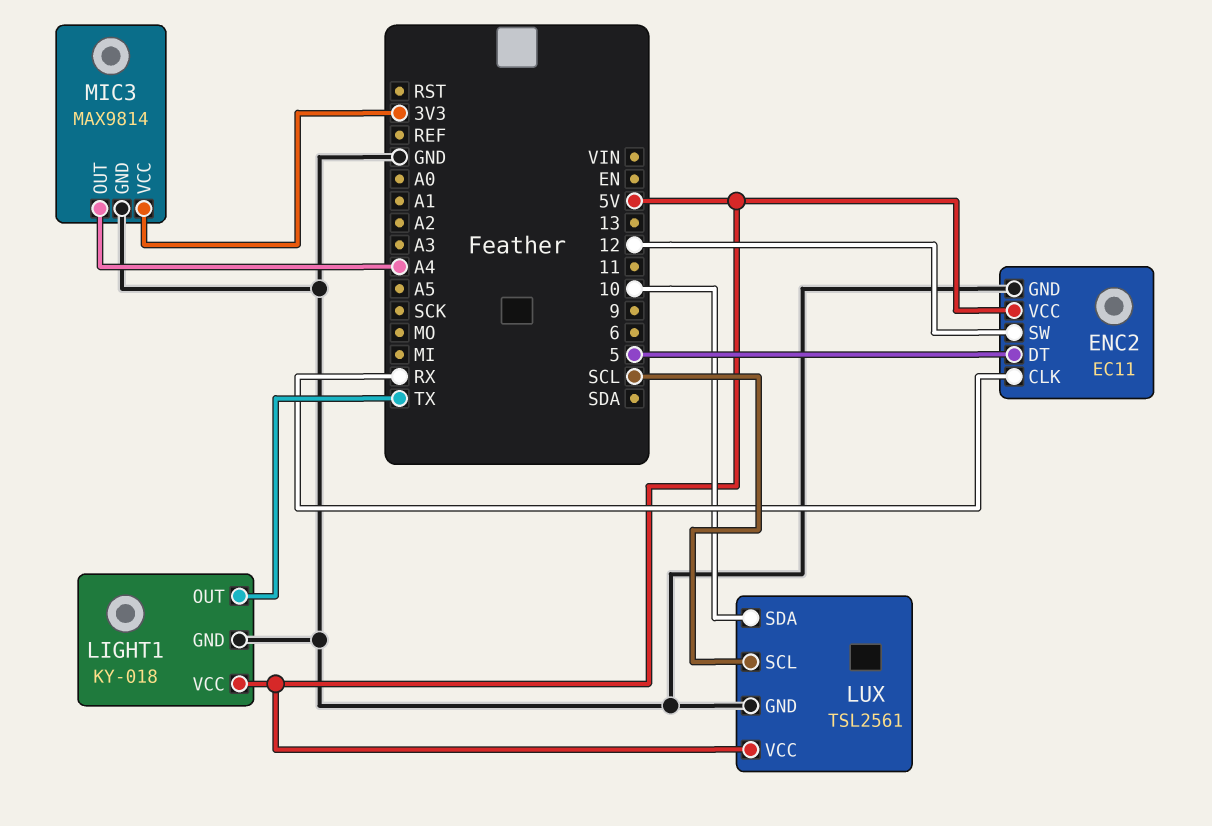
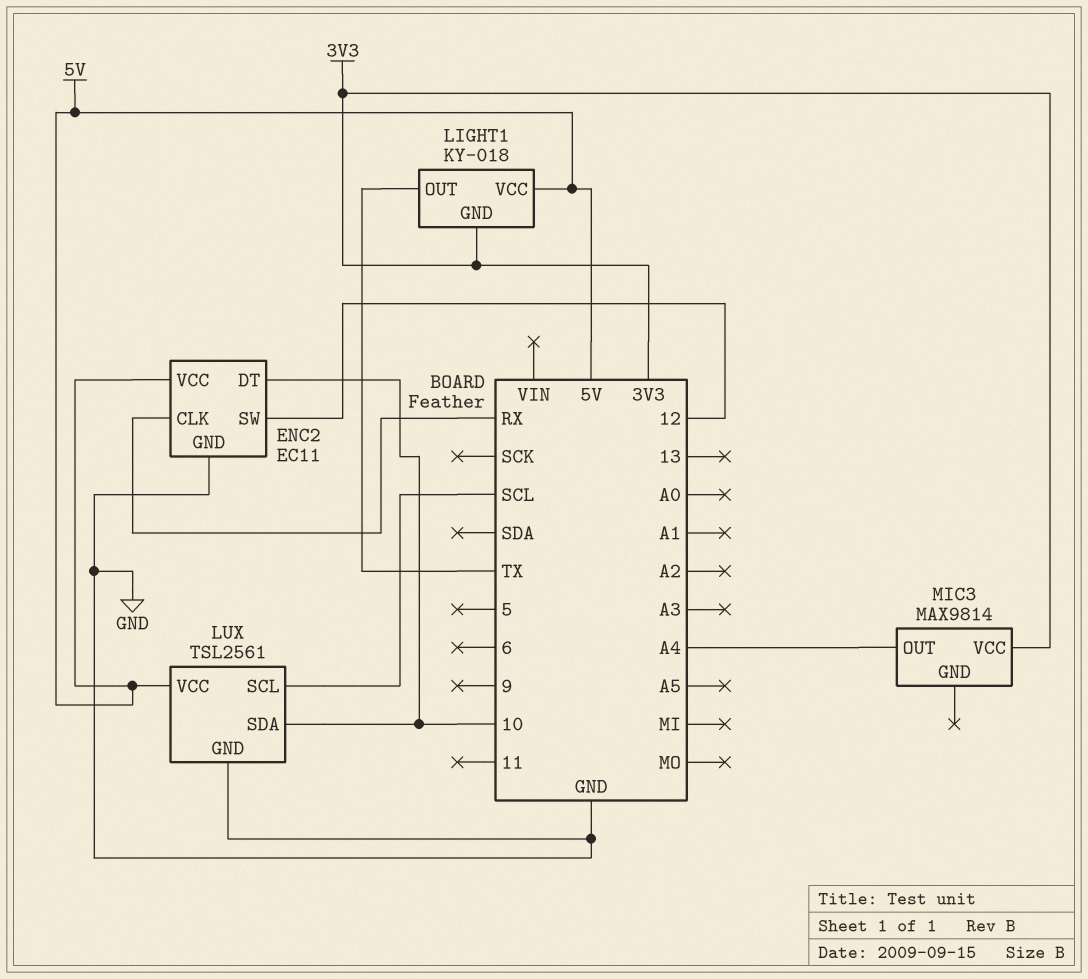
ENC2 pin DT: 5 -> 10
LIGHT1 pin GND: GND -> 3V3
MIC3 pin GND: GND -> none

